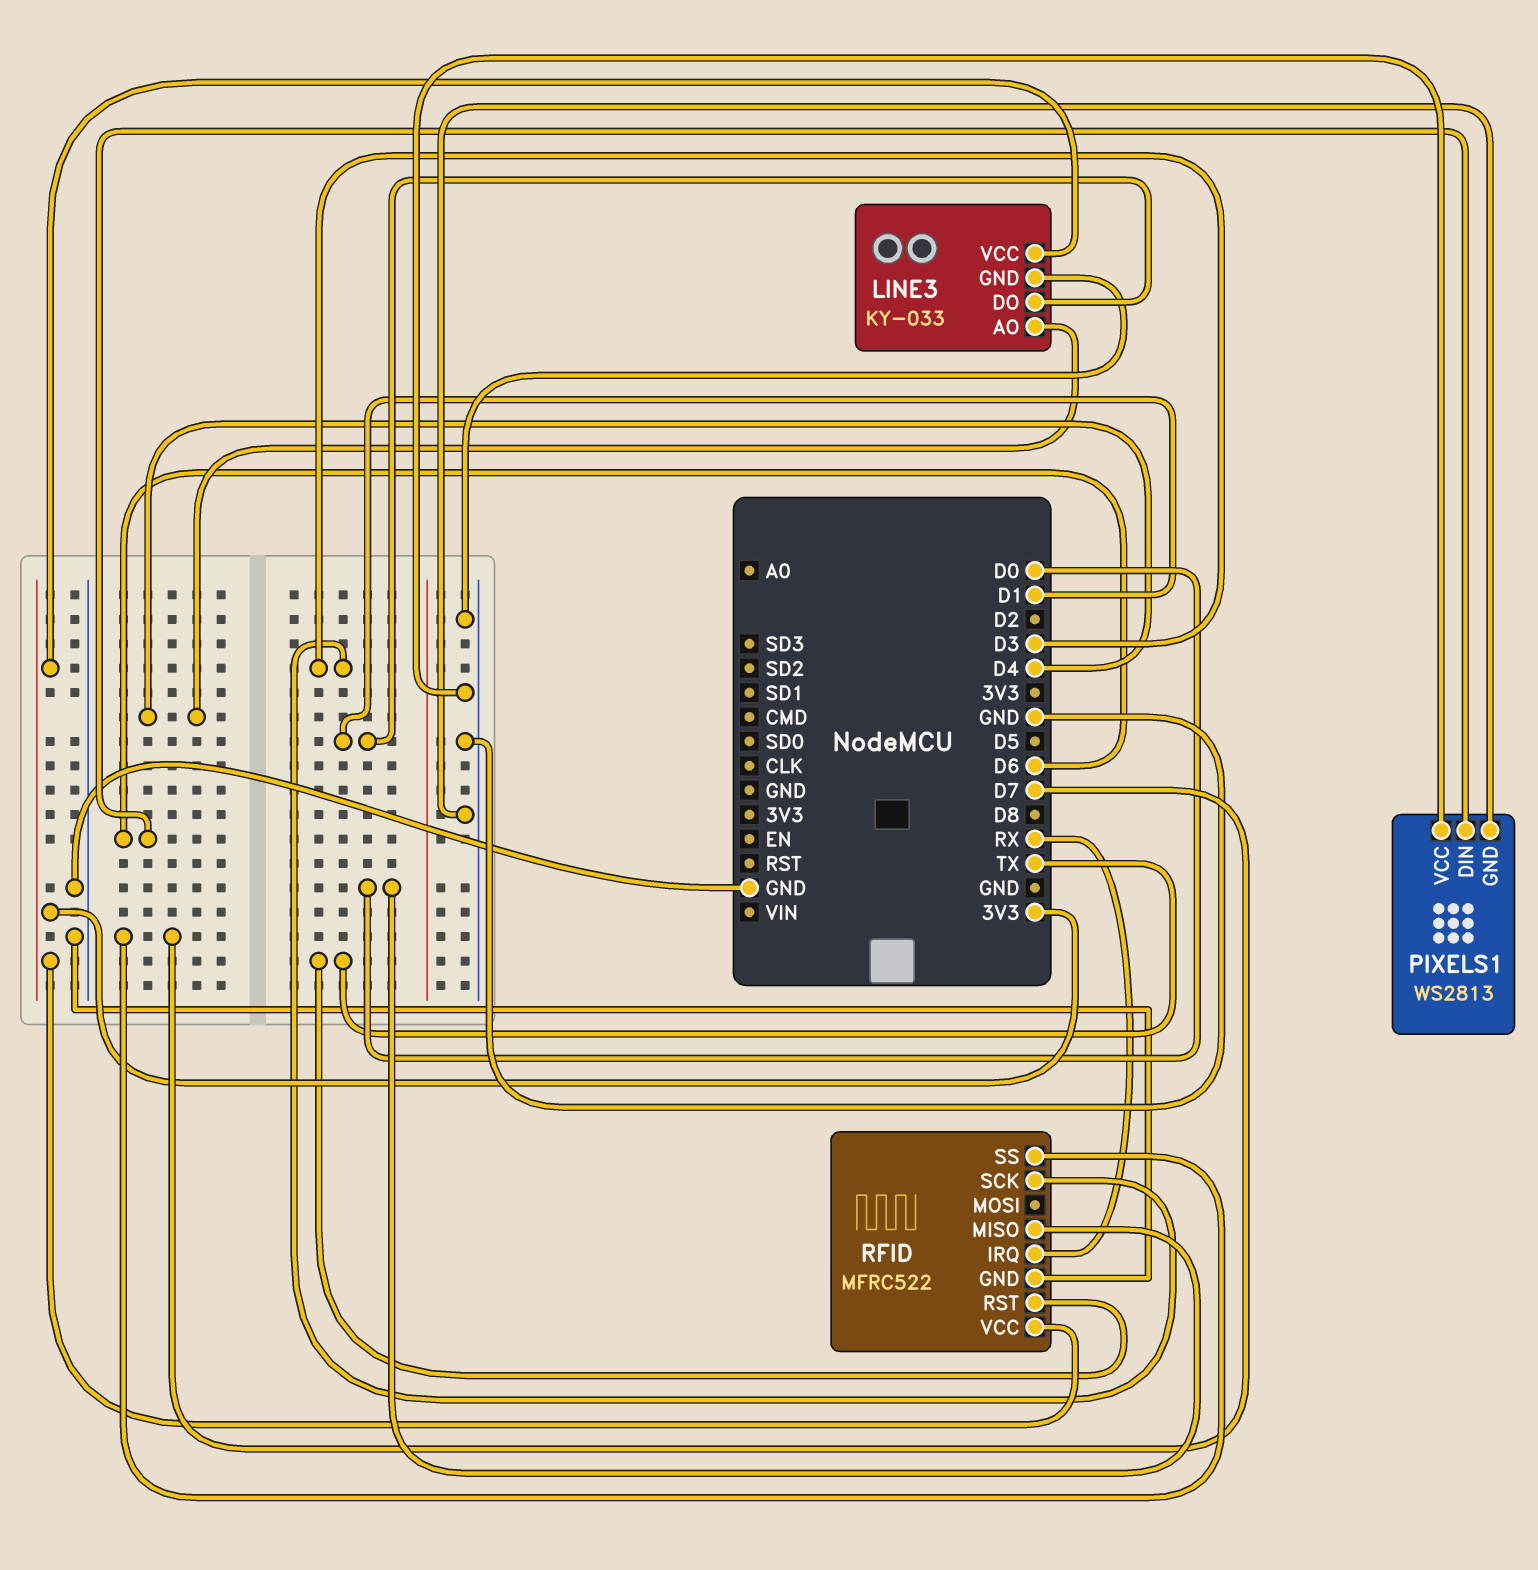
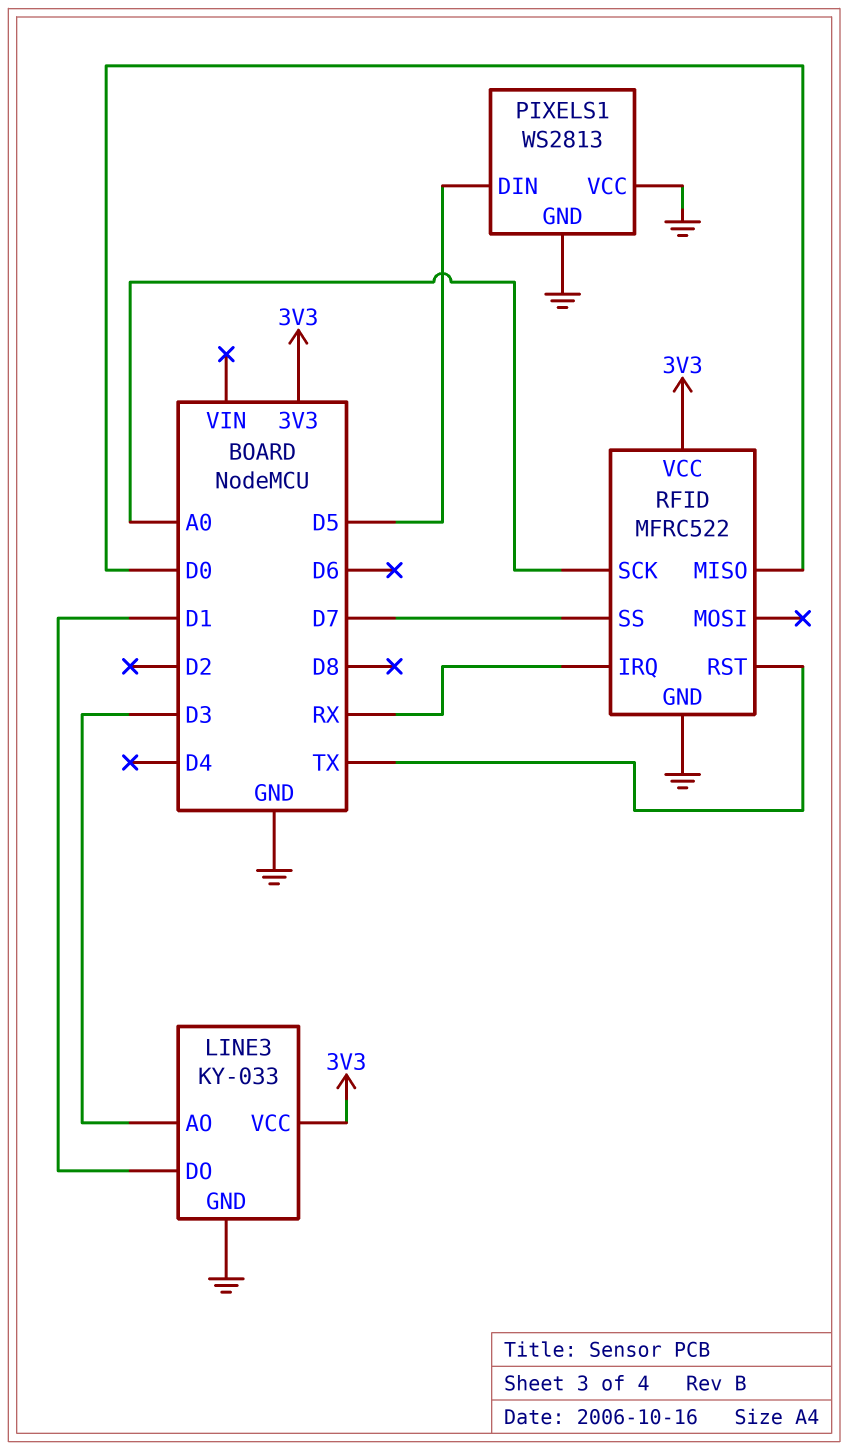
LINE3 pin AO: D4 -> D3
PIXELS1 pin DIN: D6 -> D5
RFID pin SCK: D3 -> A0

